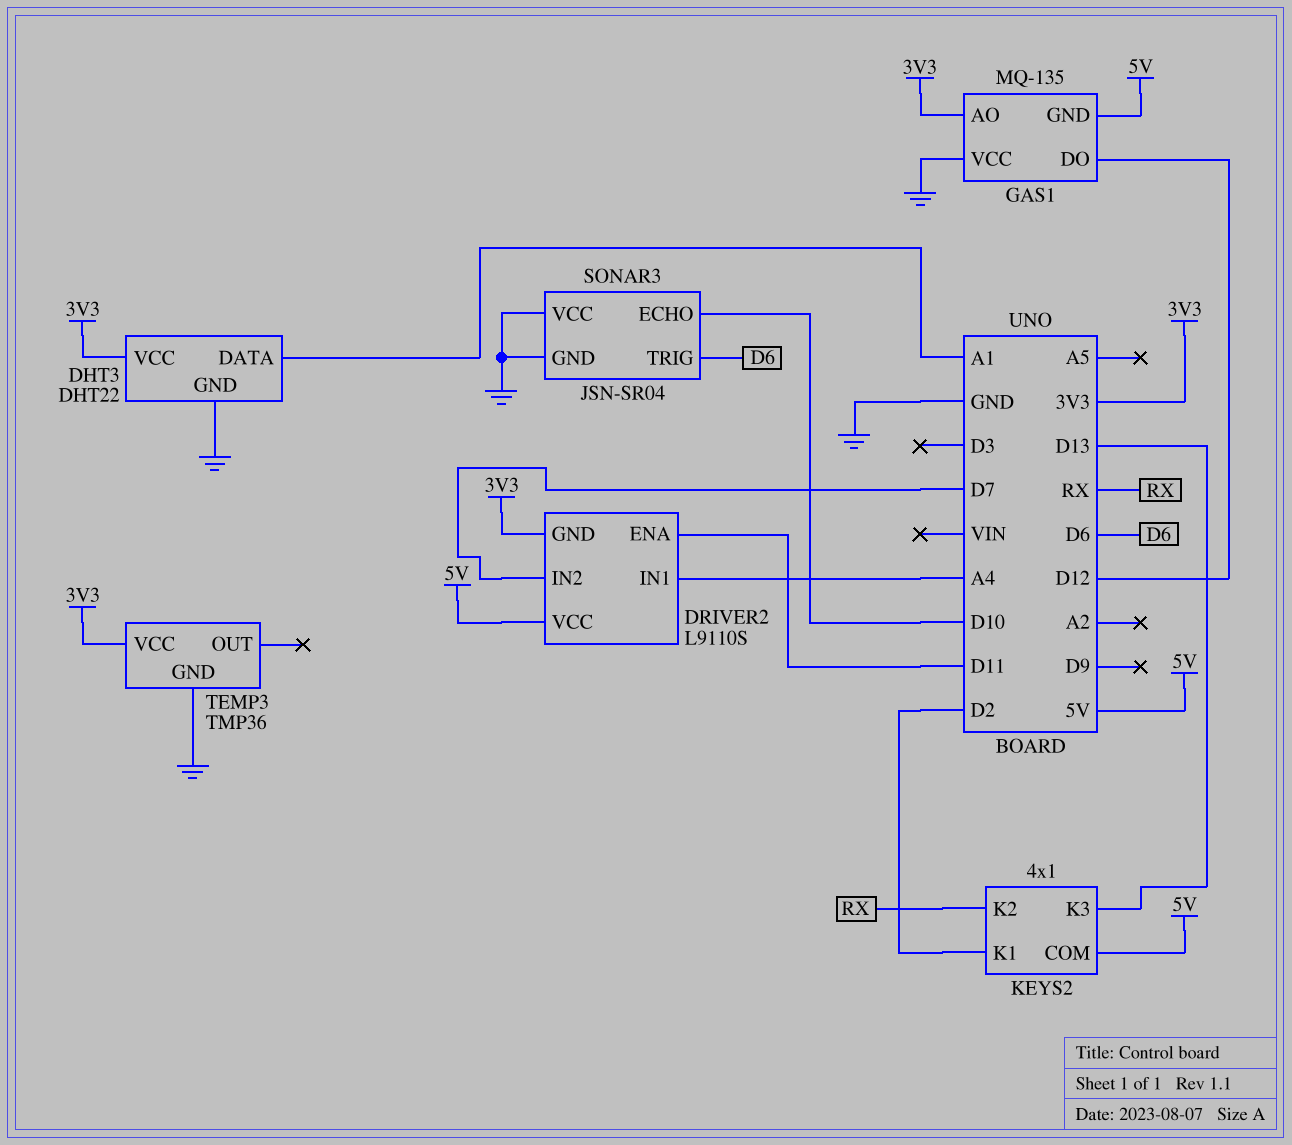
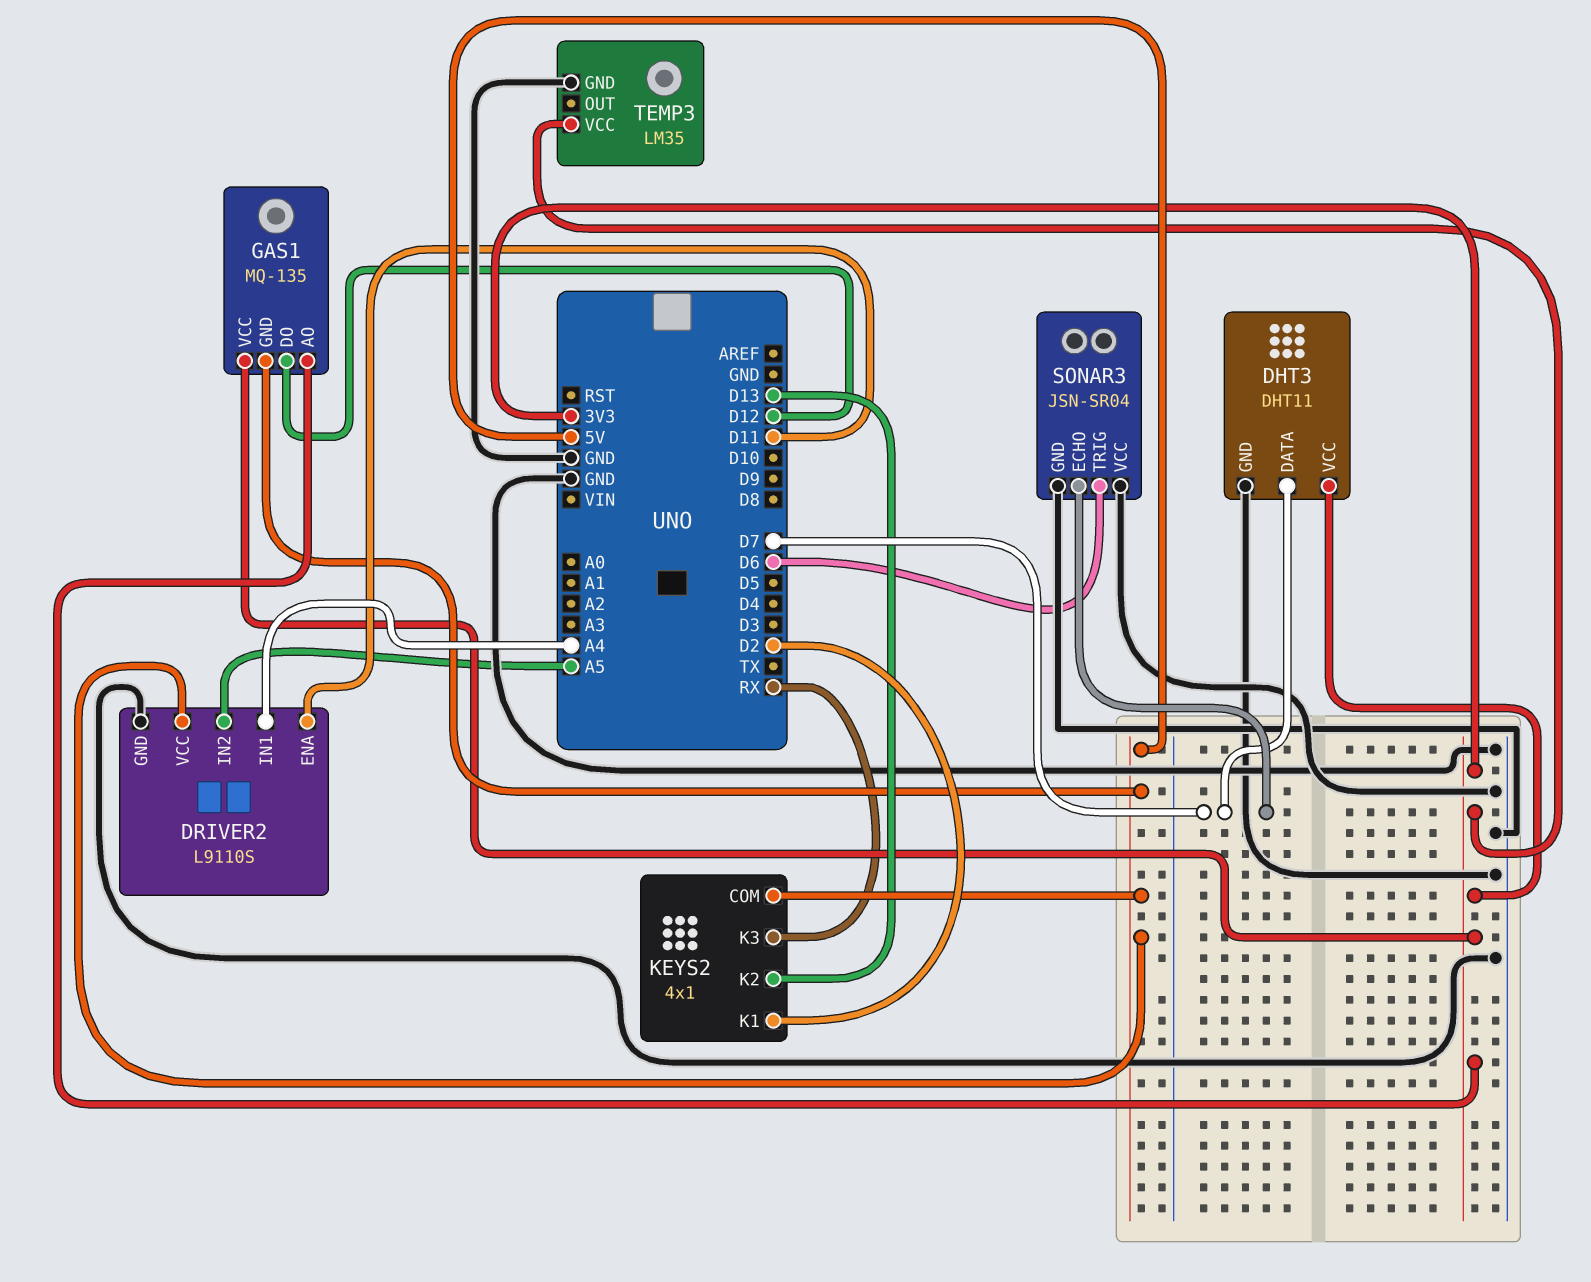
DHT3: DHT22 -> DHT11
DHT3 pin DATA: A1 -> D7
DRIVER2 pin GND: 3V3 -> GND
DRIVER2 pin IN2: D7 -> A5
GAS1 pin VCC: GND -> 3V3
KEYS2 pin K2: RX -> D13
KEYS2 pin K3: D13 -> RX
SONAR3 pin ECHO: D10 -> D7
TEMP3: TMP36 -> LM35

